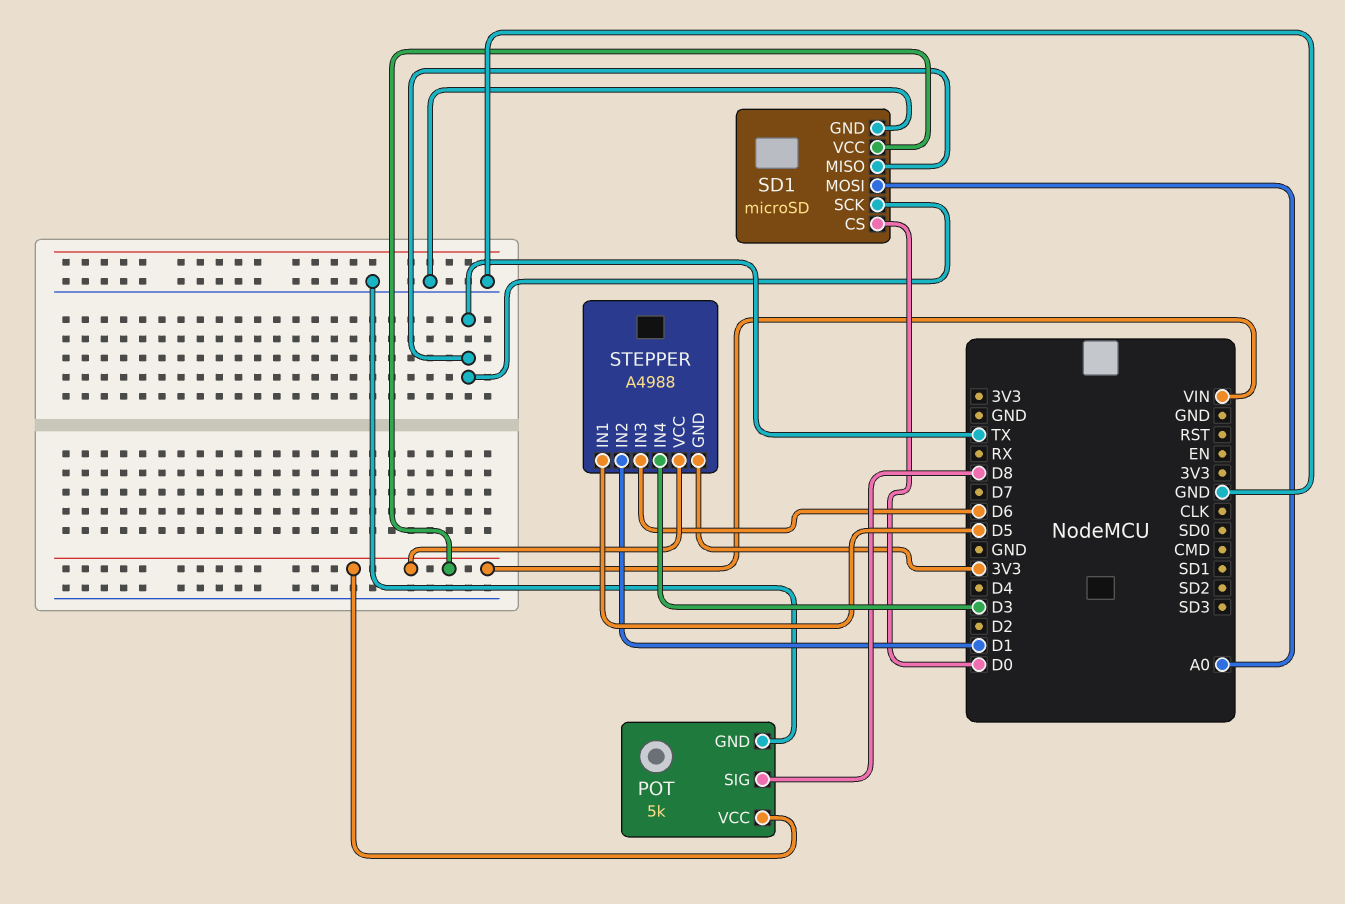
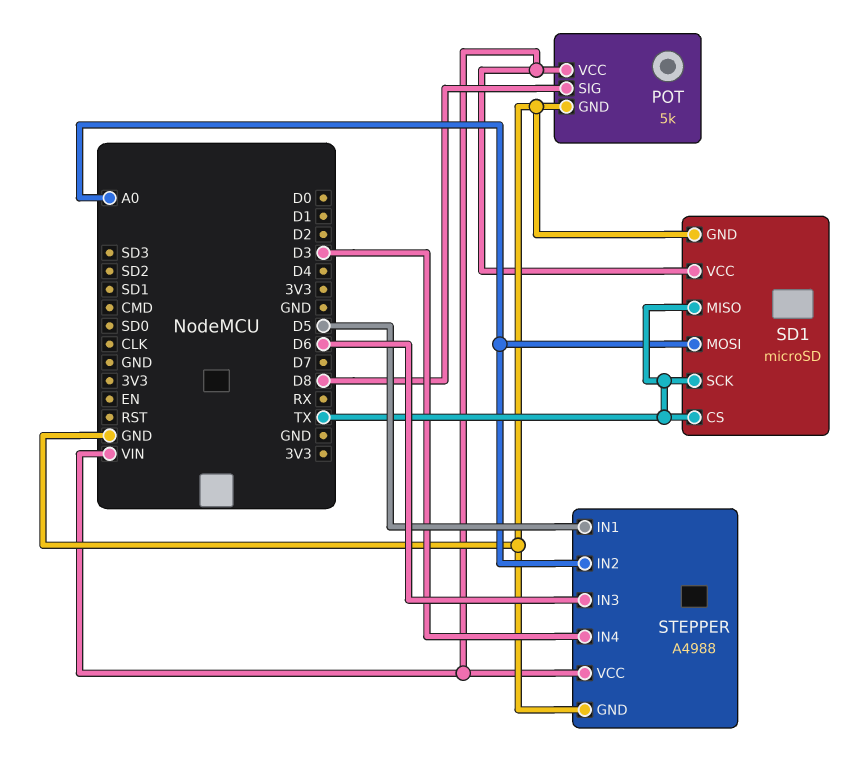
SD1 pin CS: D0 -> TX
STEPPER pin GND: 3V3 -> GND
STEPPER pin IN2: D1 -> A0

